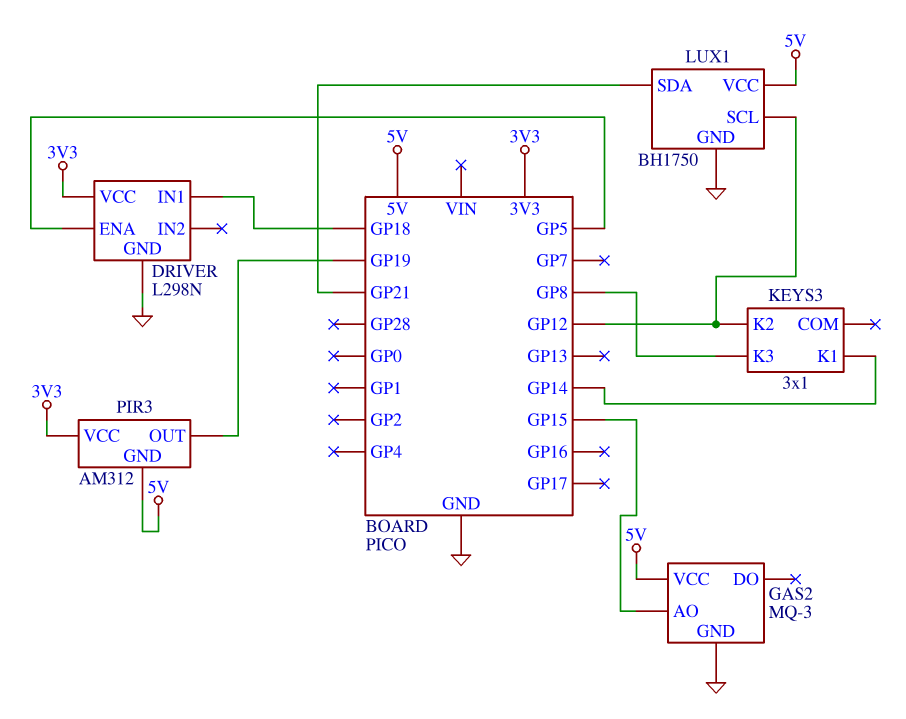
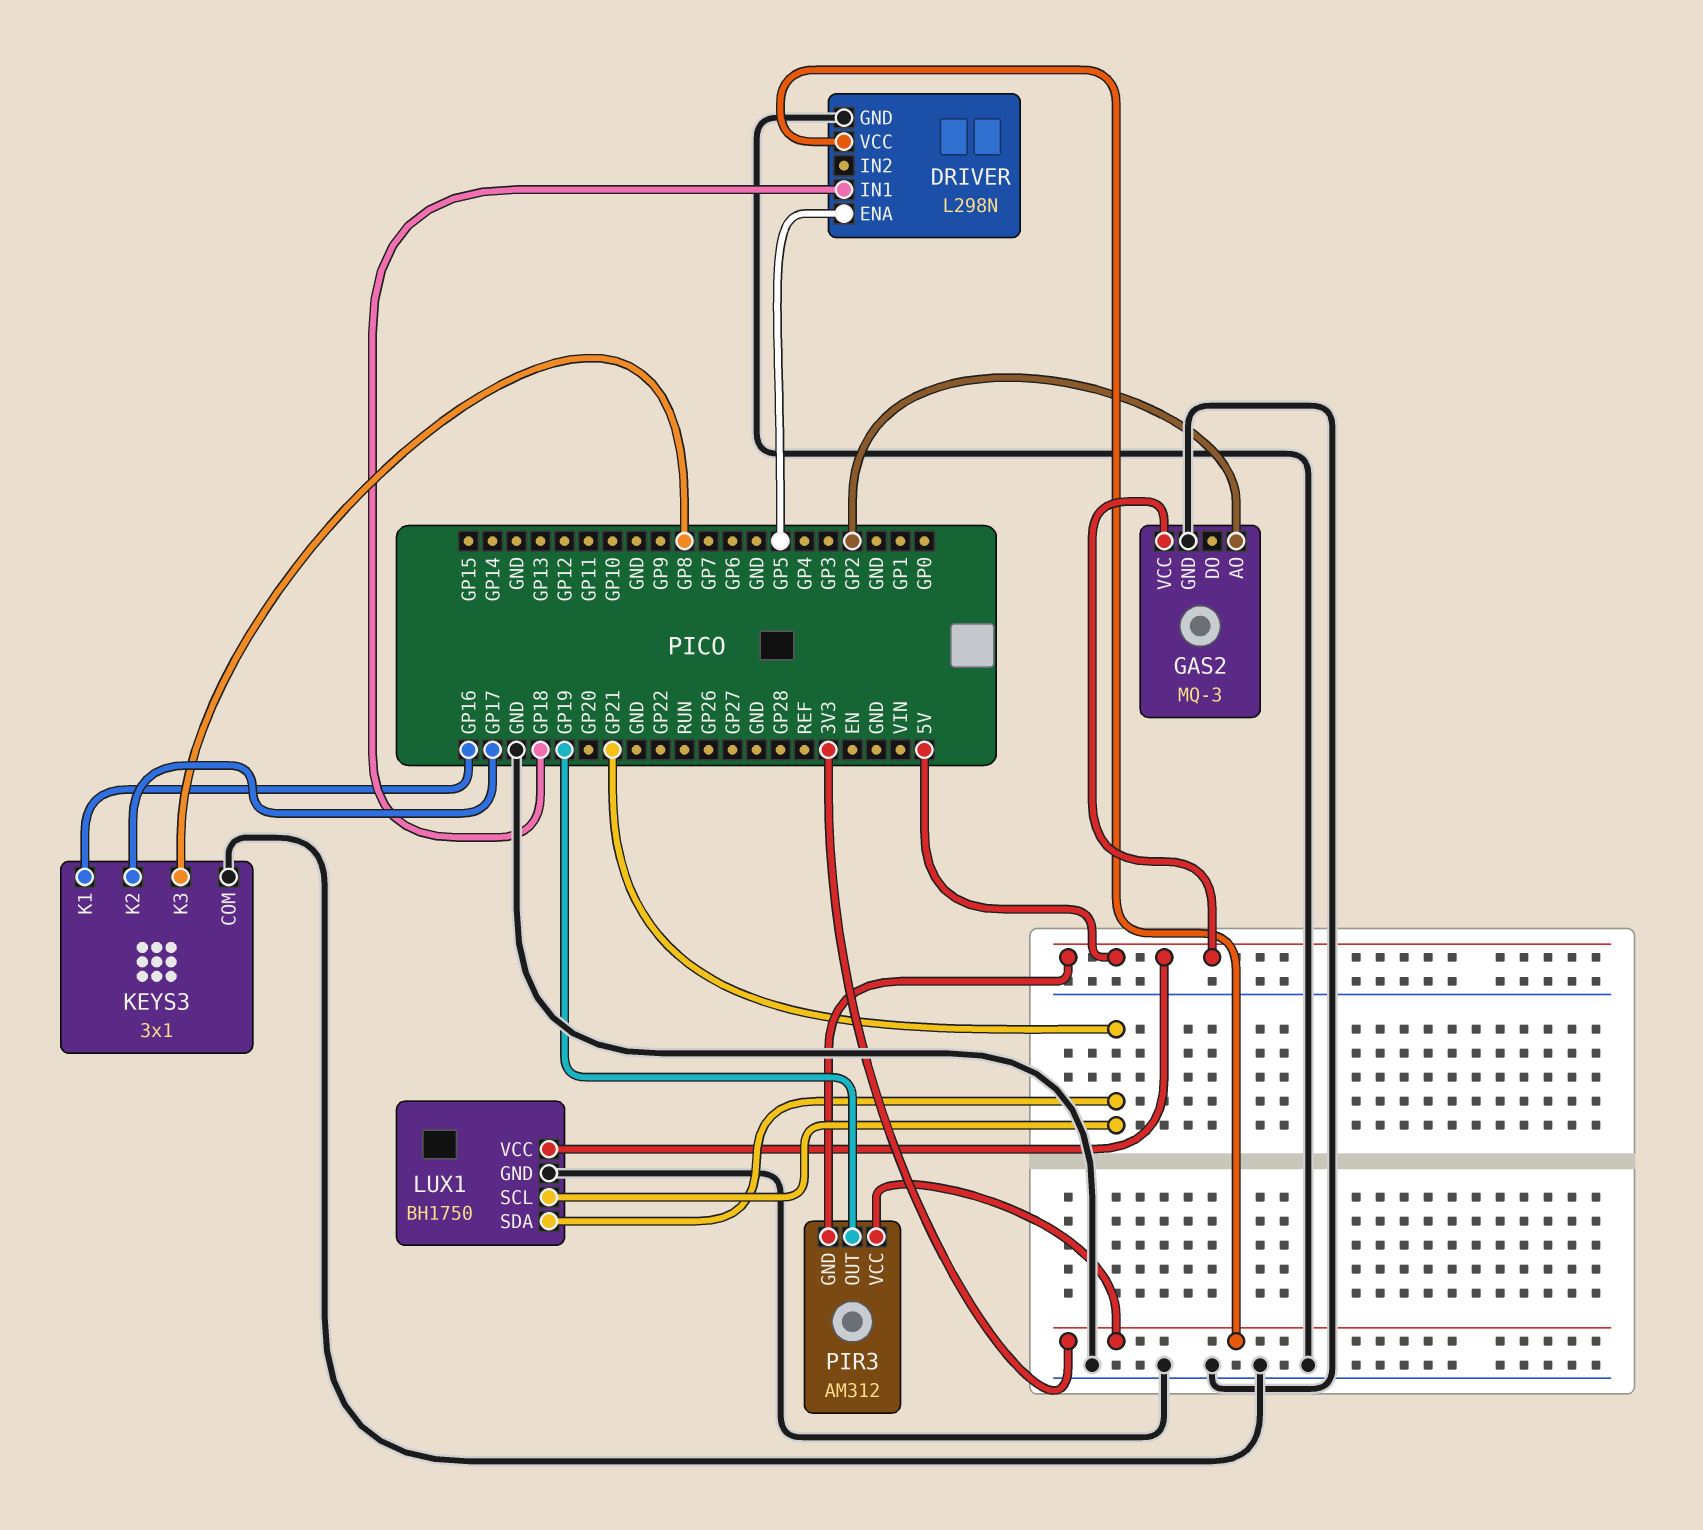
GAS2 pin AO: GP15 -> GP2
KEYS3 pin COM: none -> GND
KEYS3 pin K1: GP14 -> GP16
KEYS3 pin K2: GP12 -> GP17
LUX1 pin SCL: GP12 -> GP21

